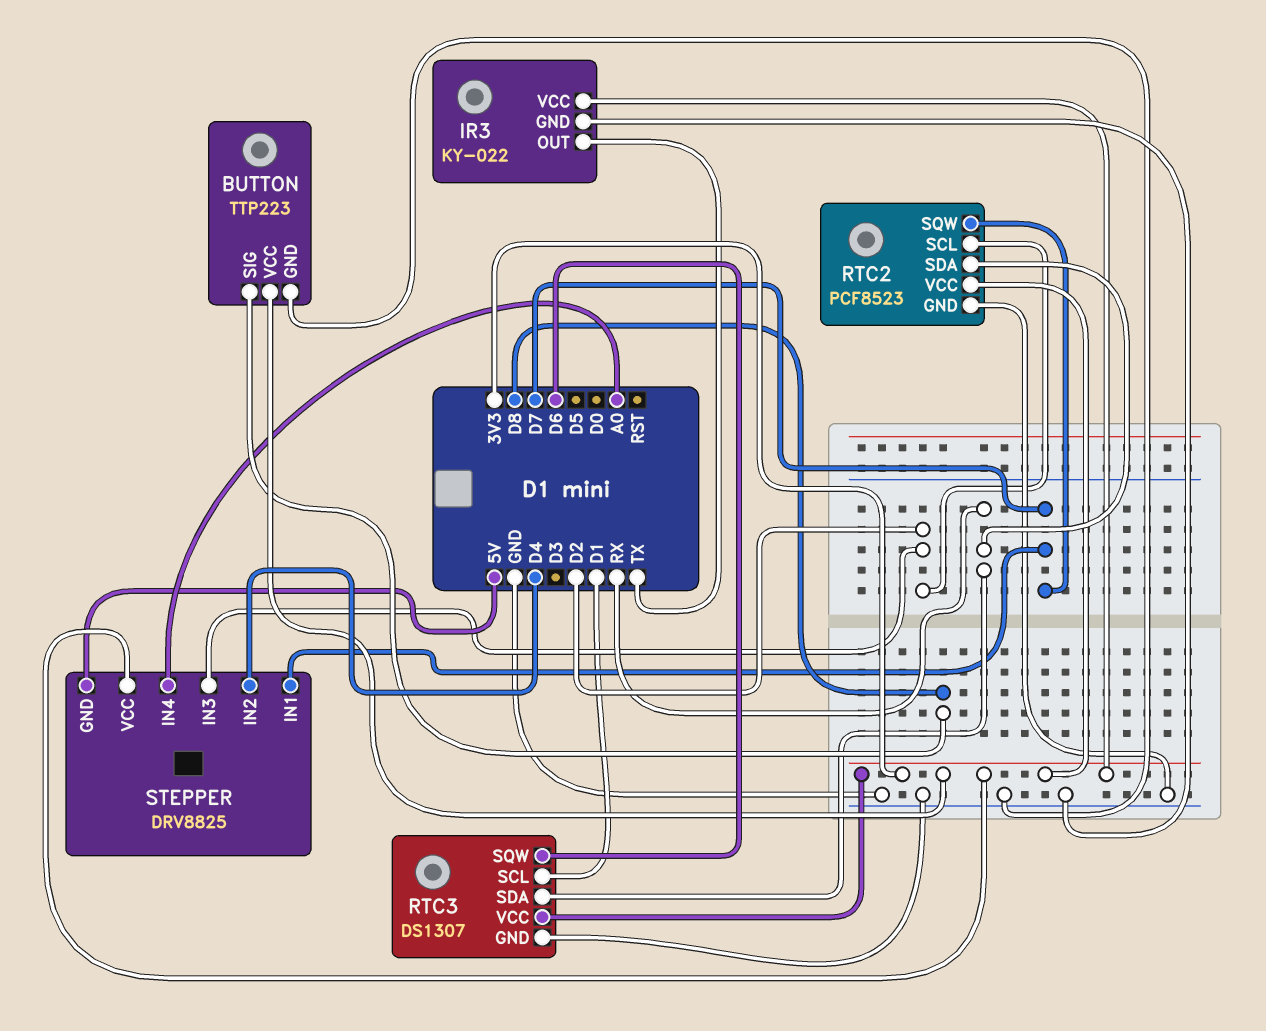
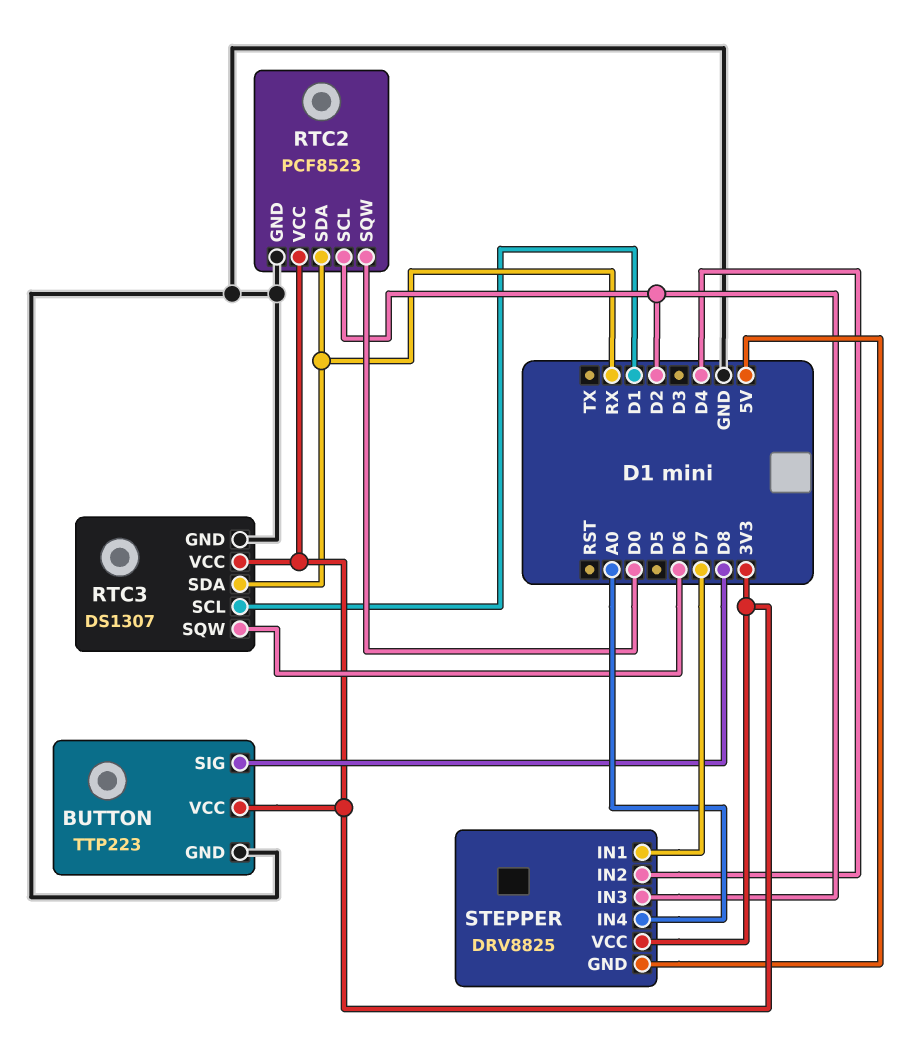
IR3: KY-022 -> none
IR3 pin GND: GND -> none
IR3 pin OUT: TX -> none
IR3 pin VCC: 3V3 -> none
RTC2 pin SQW: D7 -> D0

